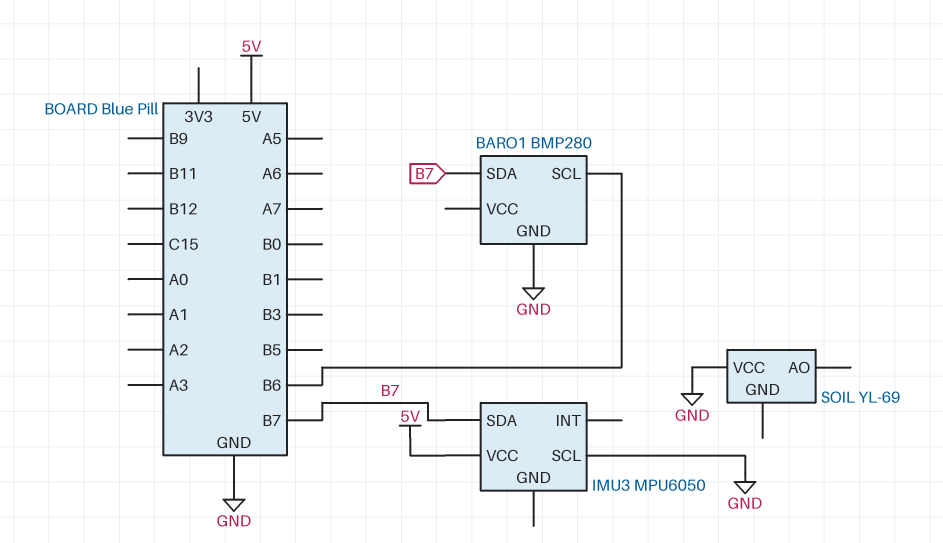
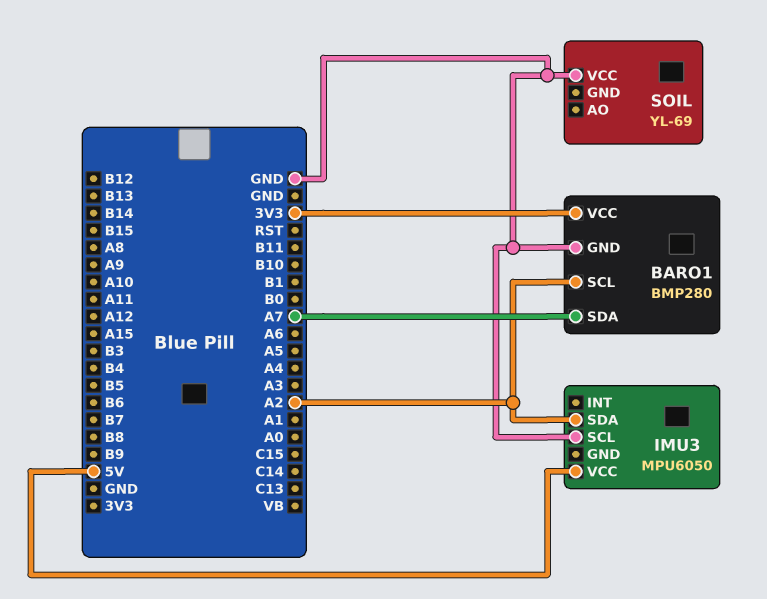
BARO1 pin SCL: B6 -> A2
BARO1 pin SDA: B7 -> A7
BARO1 pin VCC: none -> 3V3
IMU3 pin SDA: B7 -> A2

